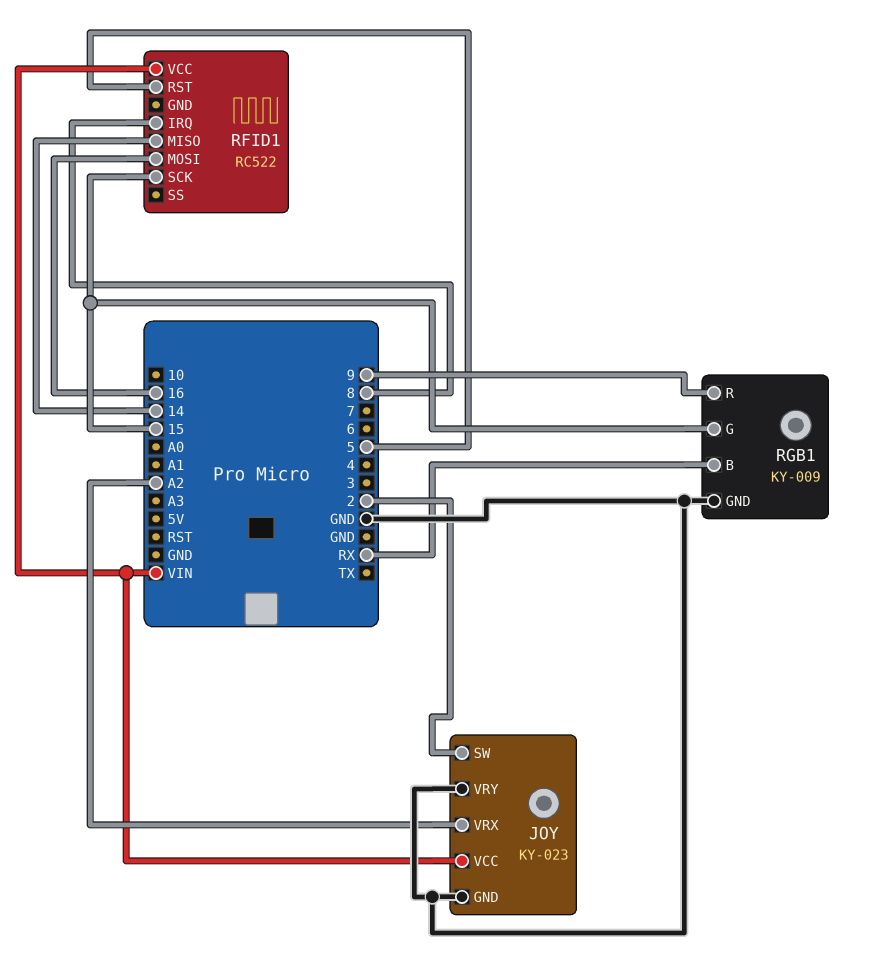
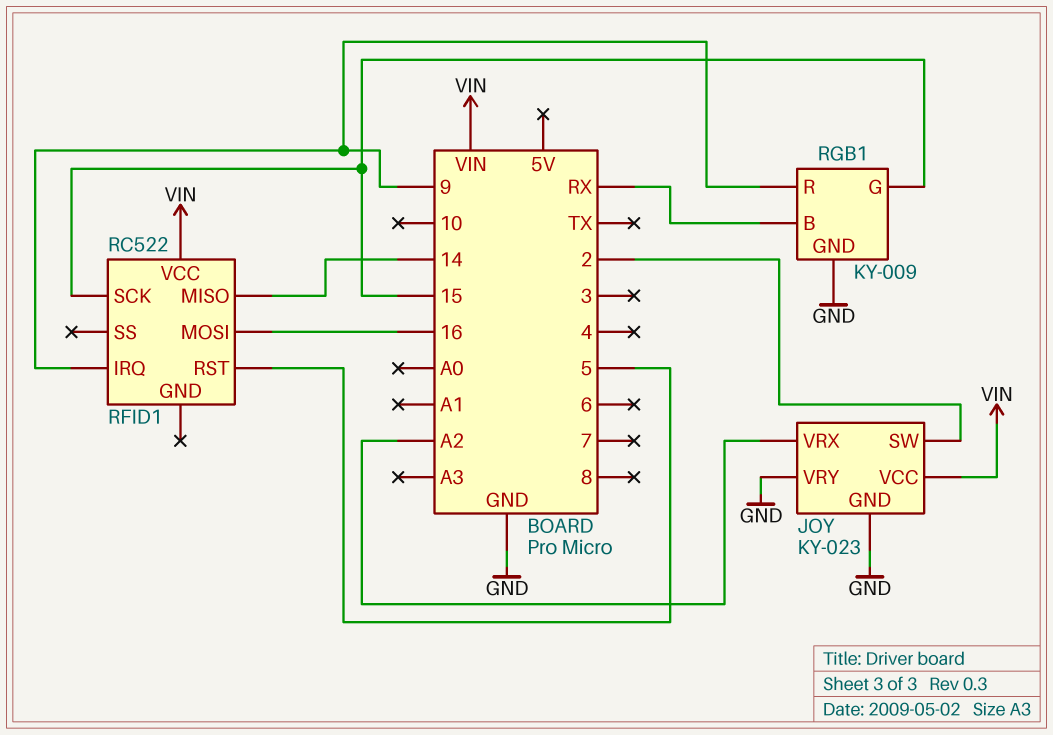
RFID1 pin IRQ: 8 -> 9

